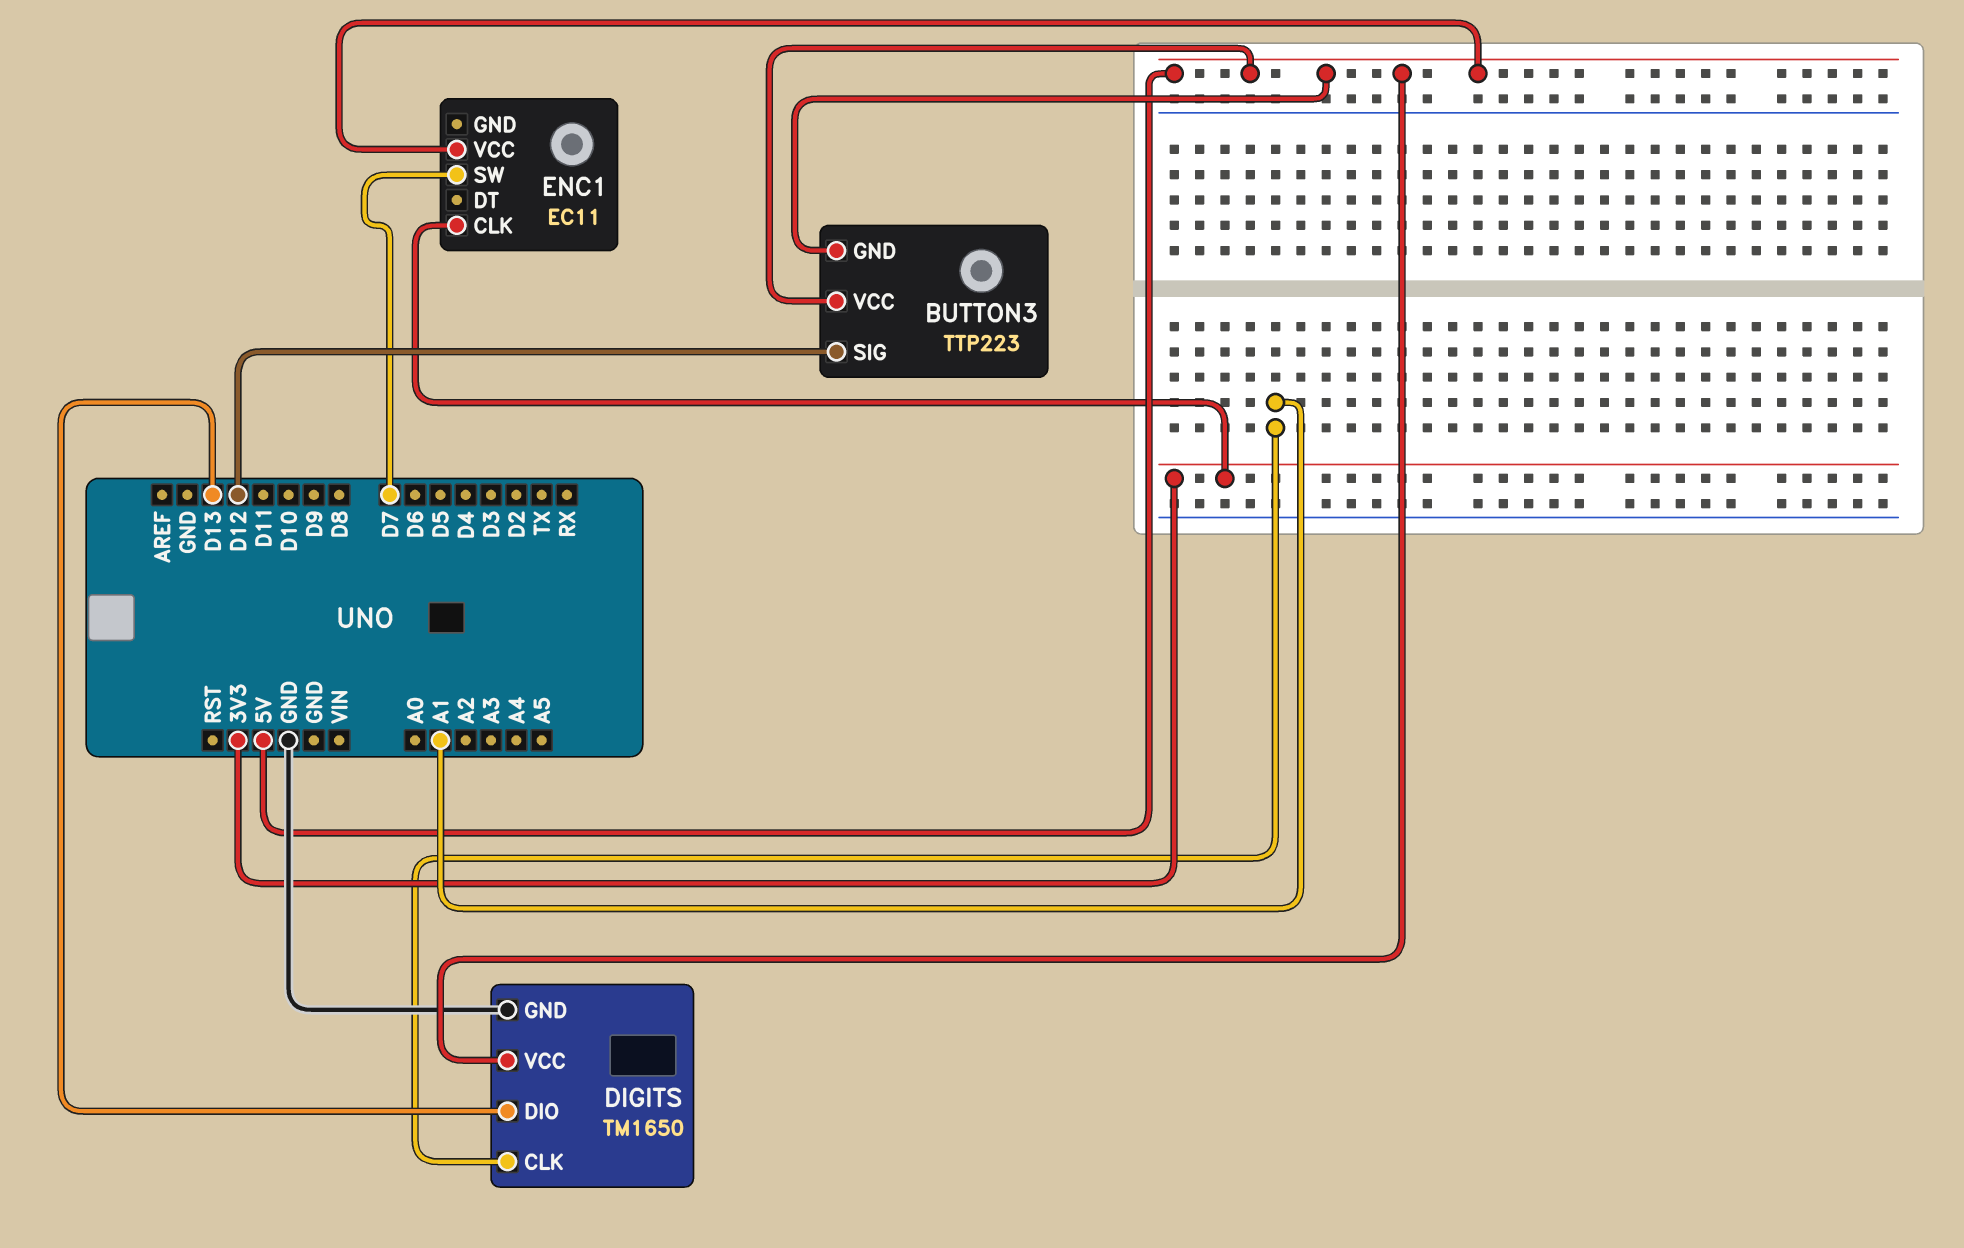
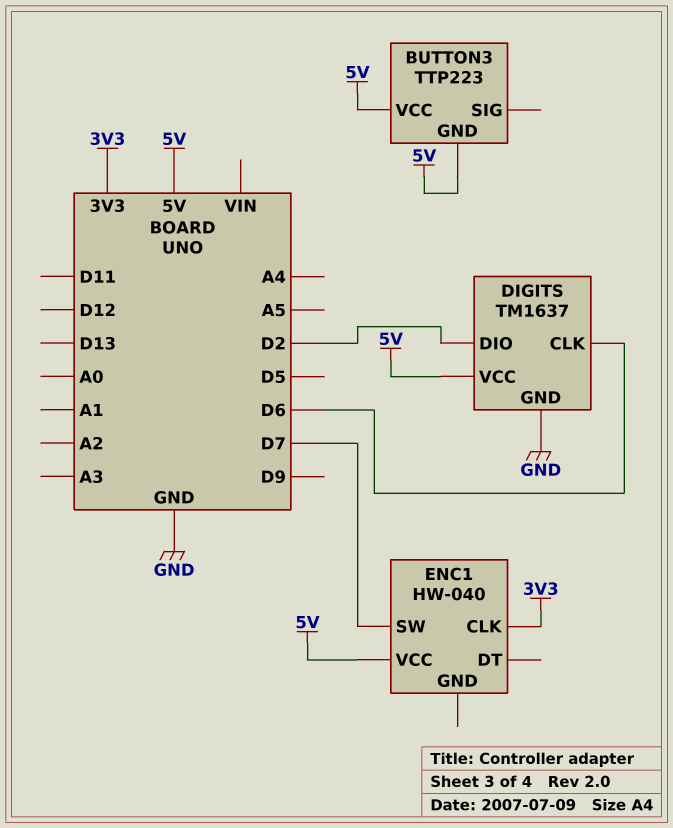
BUTTON3 pin SIG: D12 -> none
DIGITS: TM1650 -> TM1637
DIGITS pin CLK: A1 -> D6
DIGITS pin DIO: D13 -> D2
ENC1: EC11 -> HW-040

